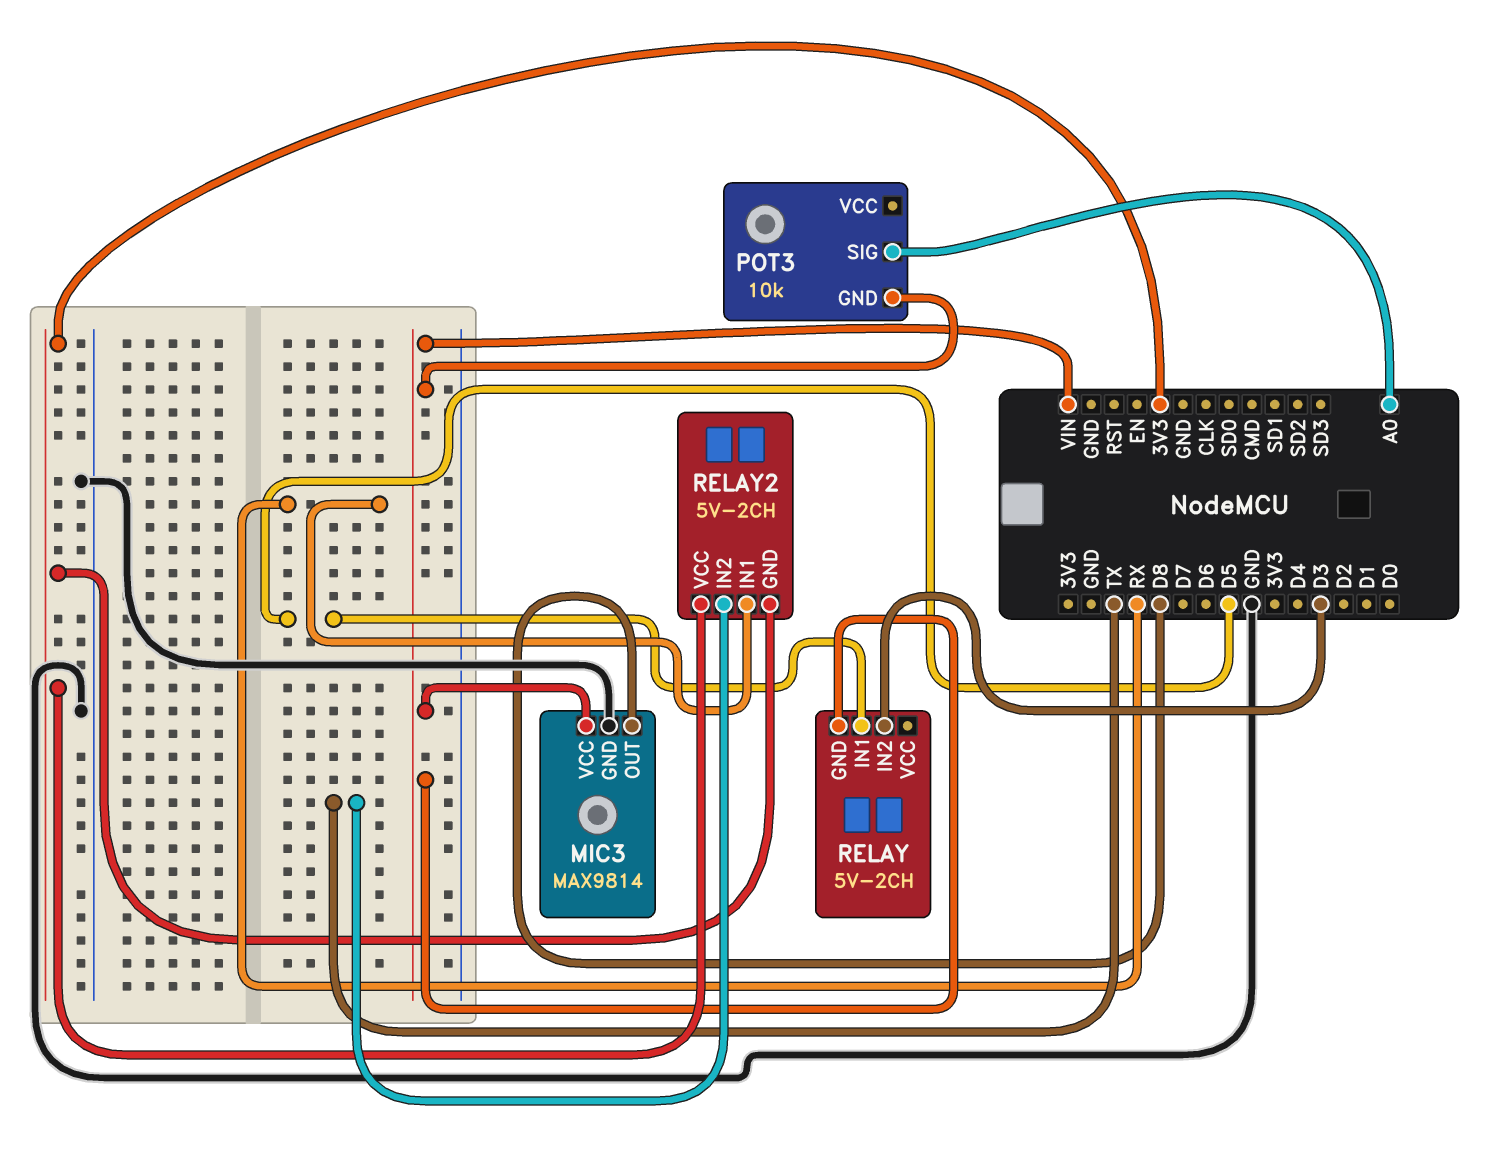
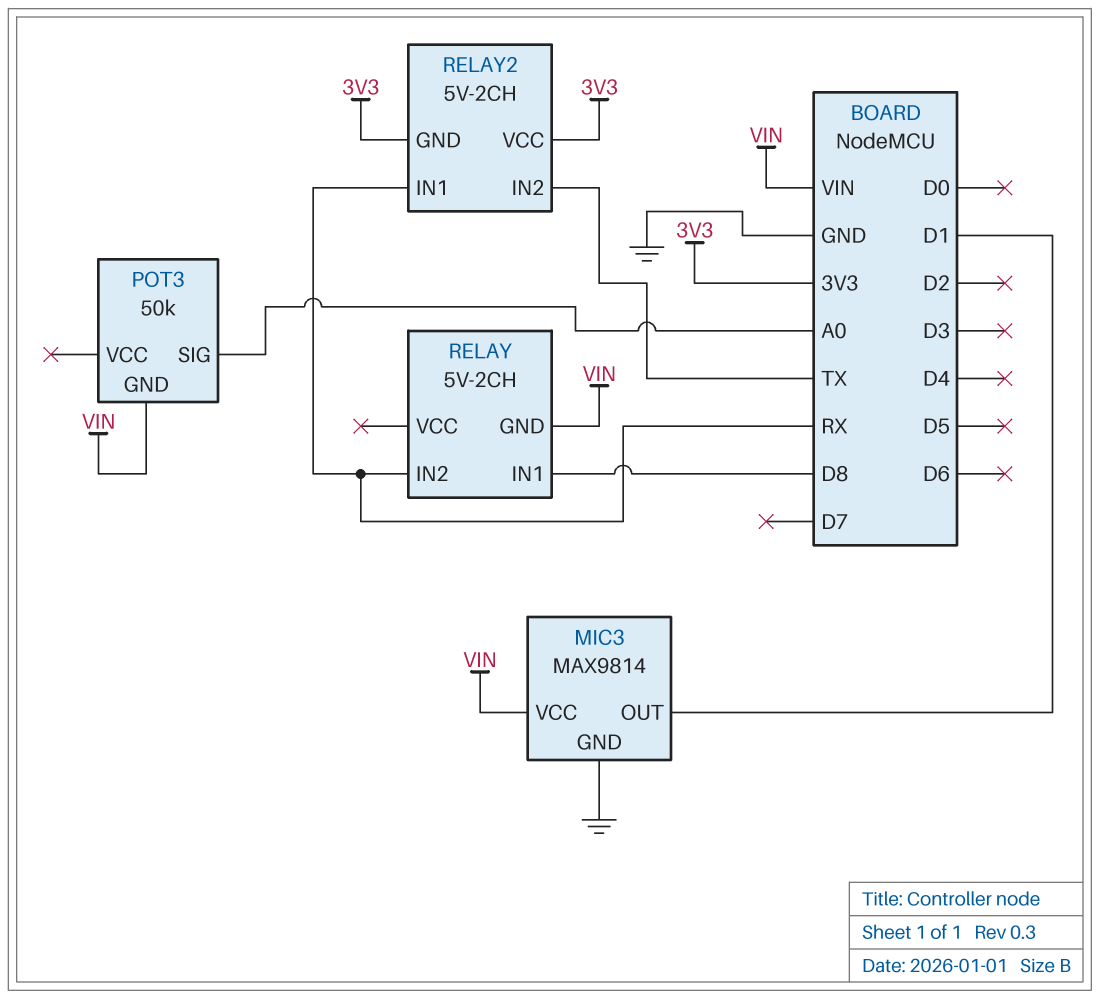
MIC3 pin OUT: D8 -> D1
POT3: 10k -> 50k
RELAY pin IN1: D5 -> D8
RELAY pin IN2: D3 -> RX

